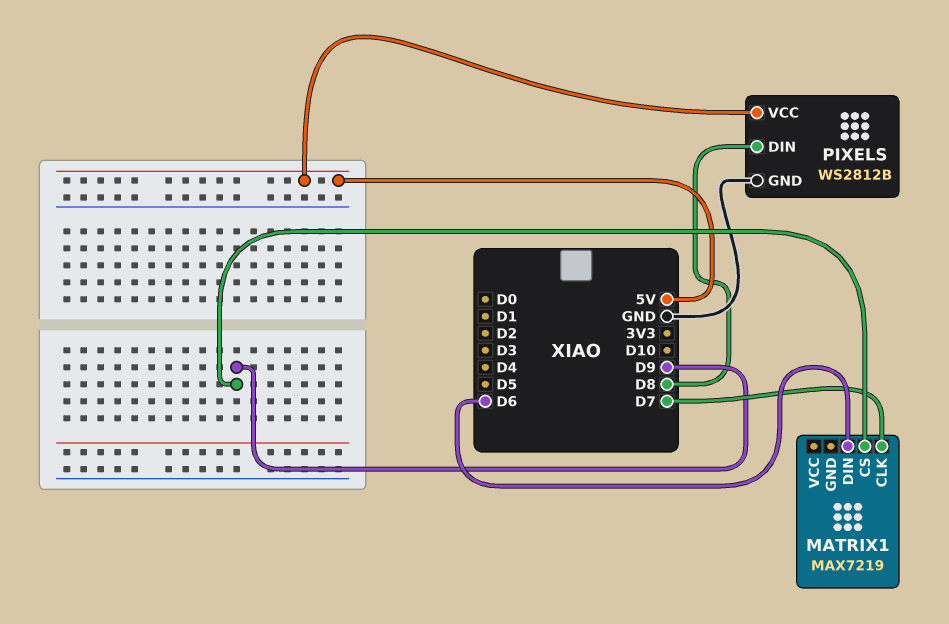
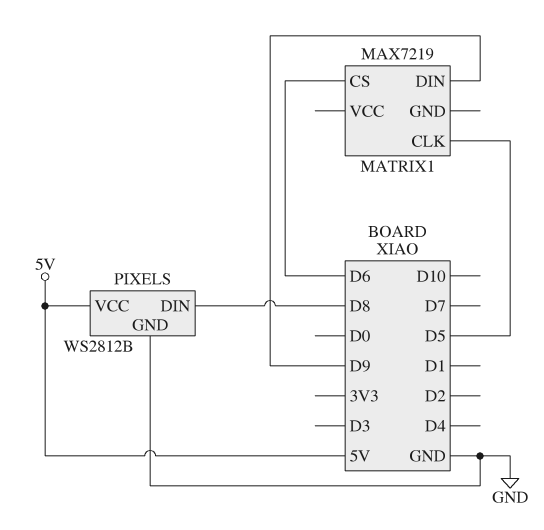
MATRIX1 pin CLK: D7 -> D5
MATRIX1 pin CS: D9 -> D6
MATRIX1 pin DIN: D6 -> D9

